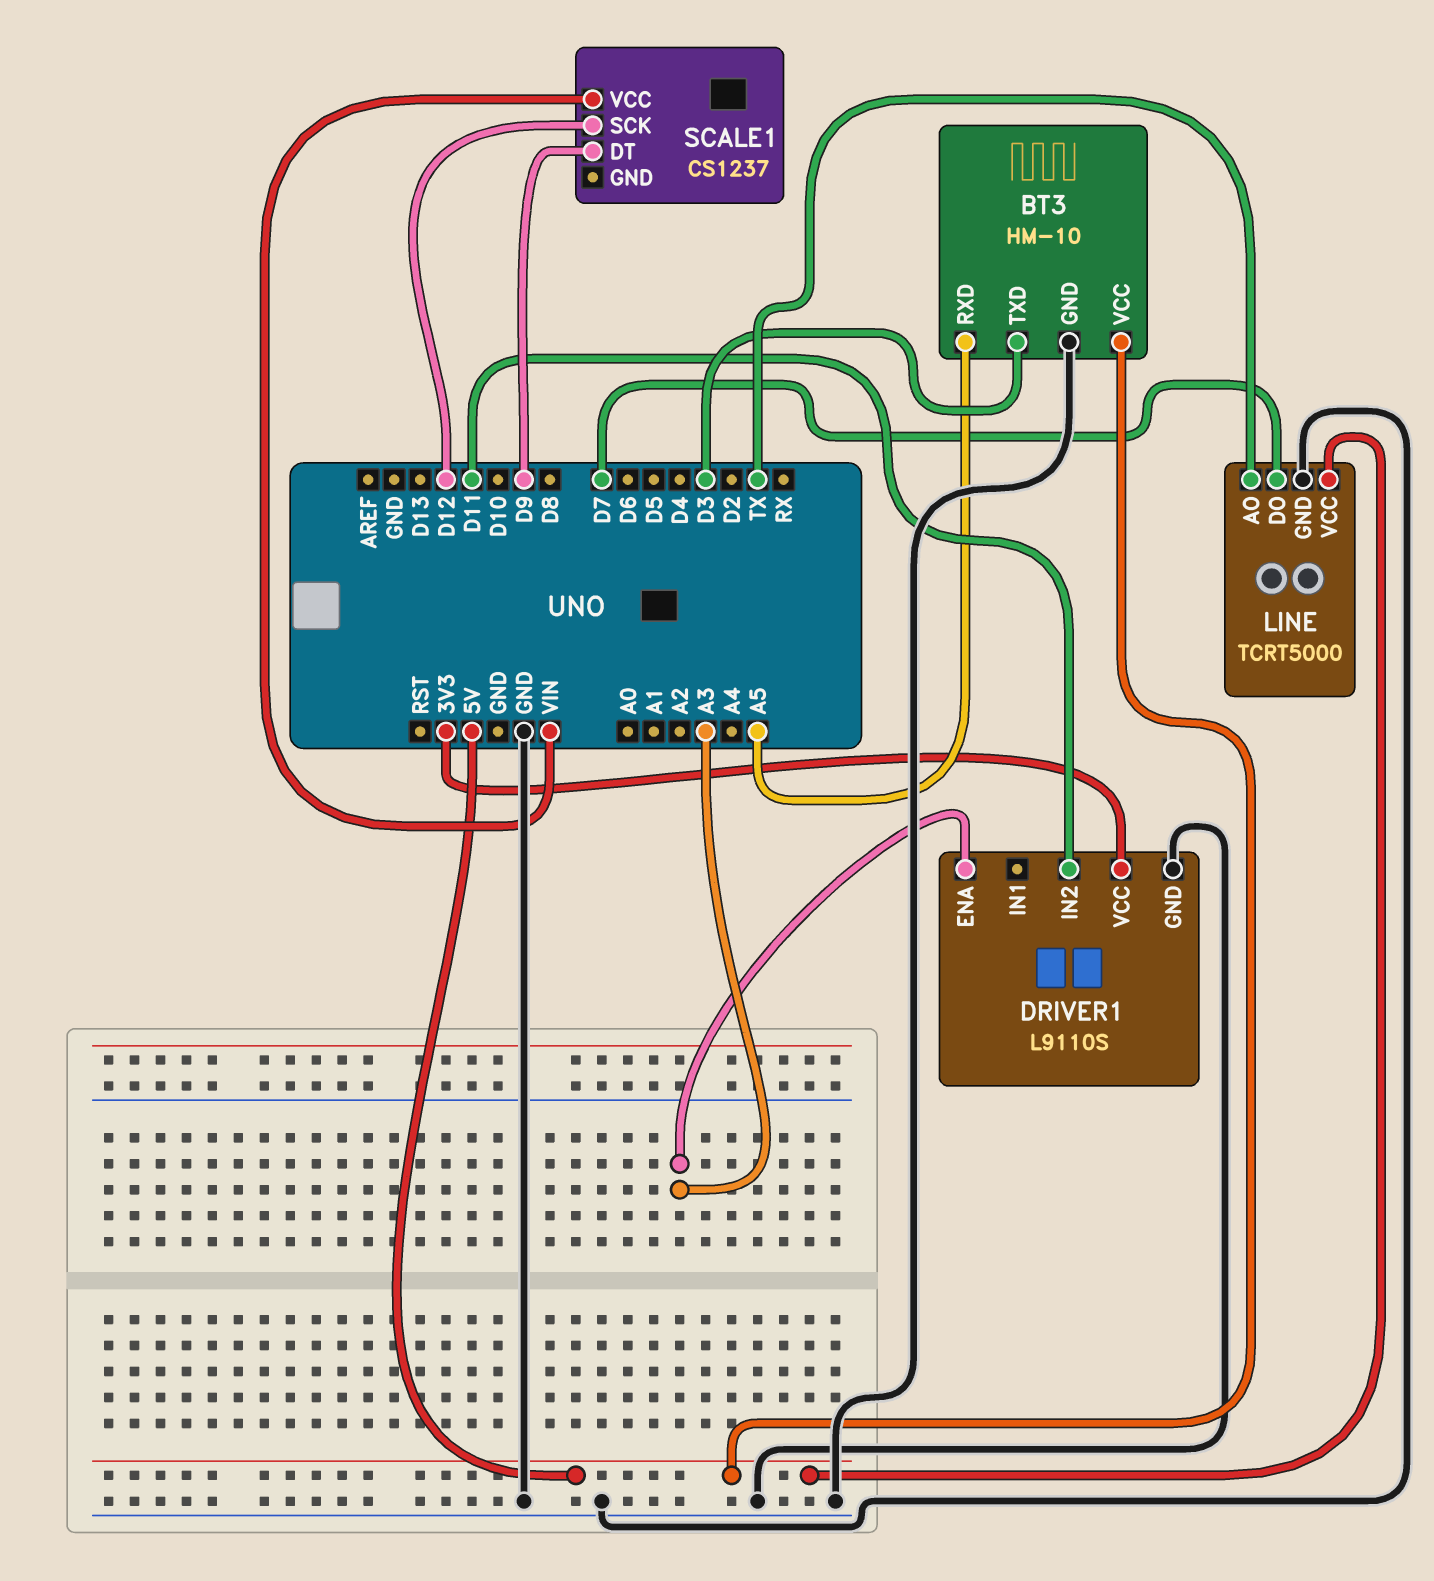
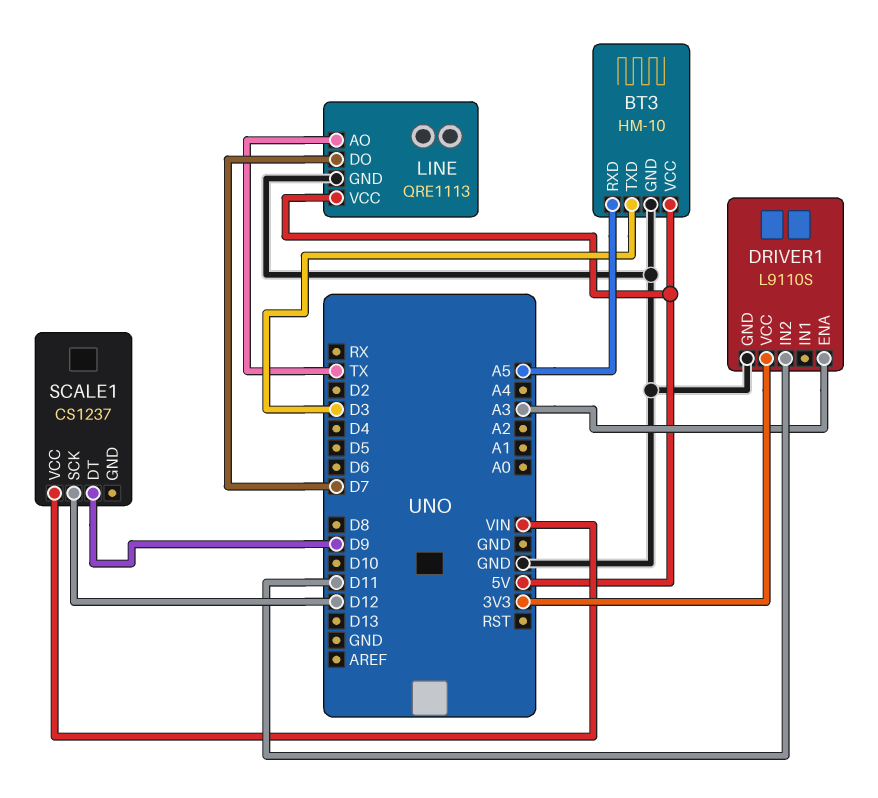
LINE: TCRT5000 -> QRE1113

